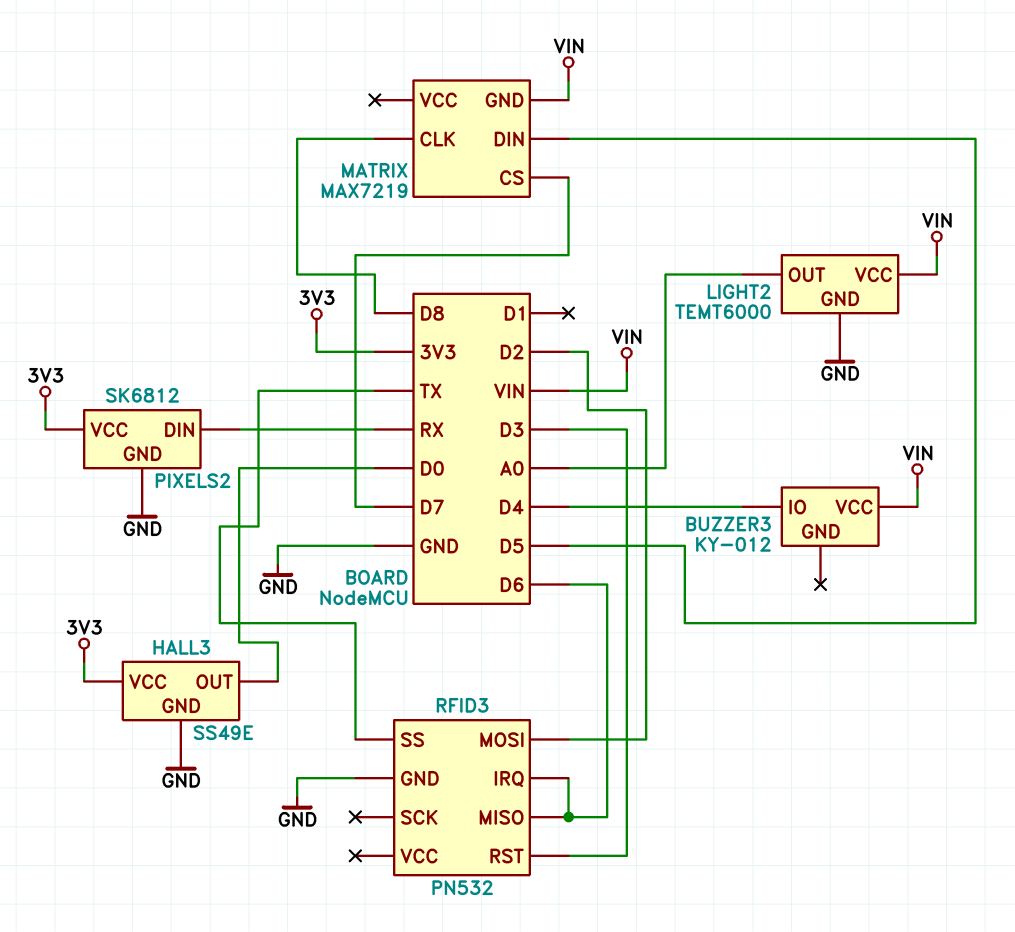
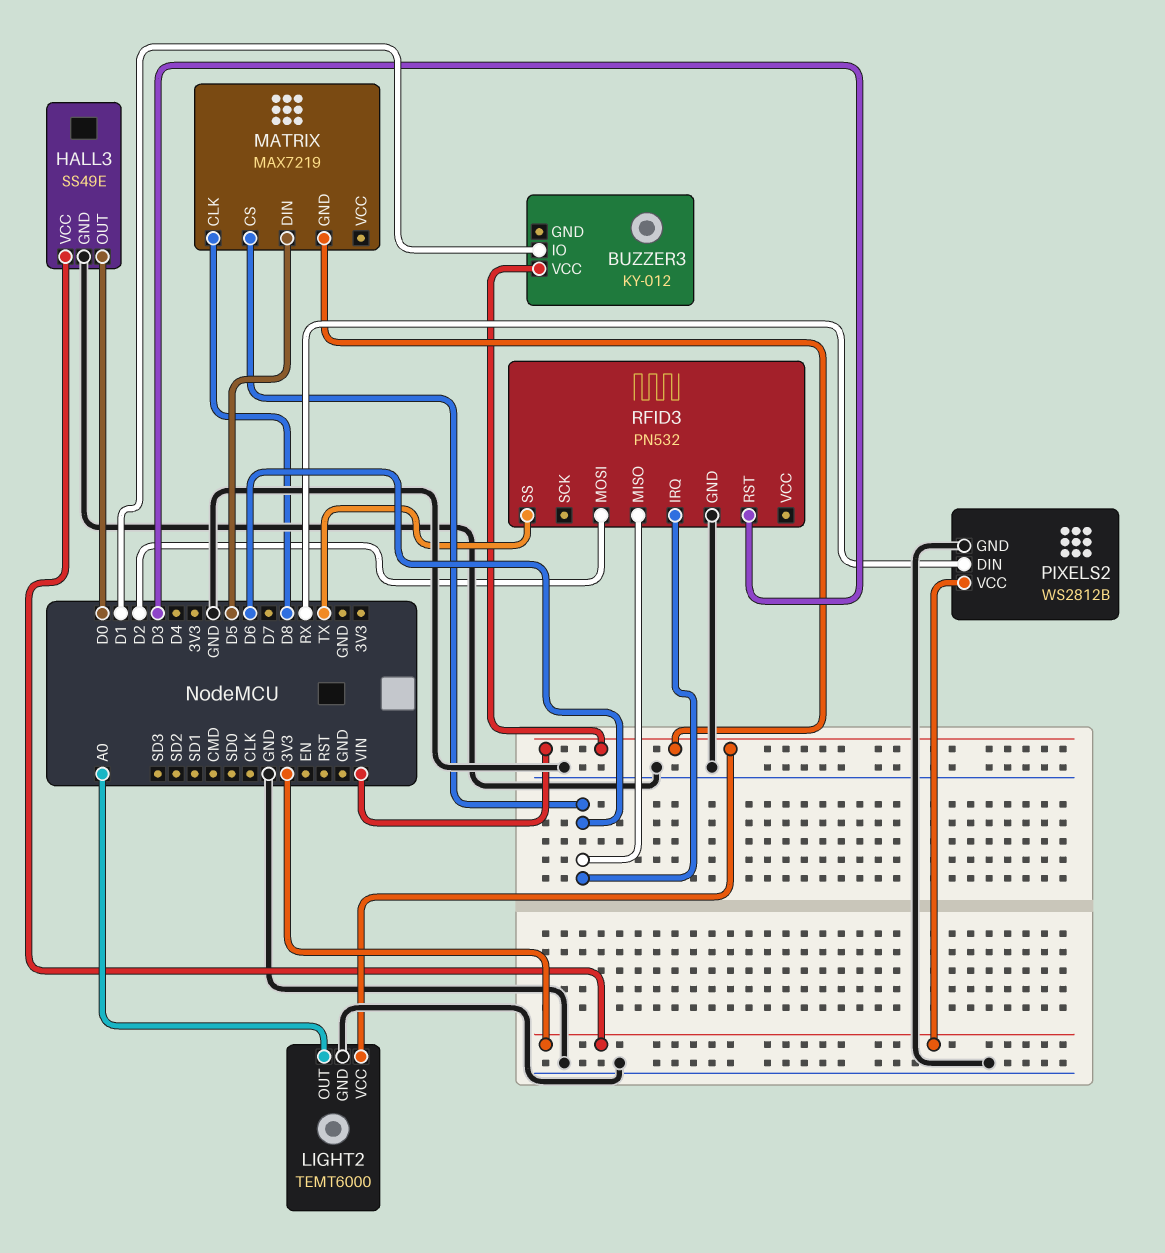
BUZZER3 pin IO: D4 -> D1
MATRIX pin CS: D7 -> D6
PIXELS2: SK6812 -> WS2812B

